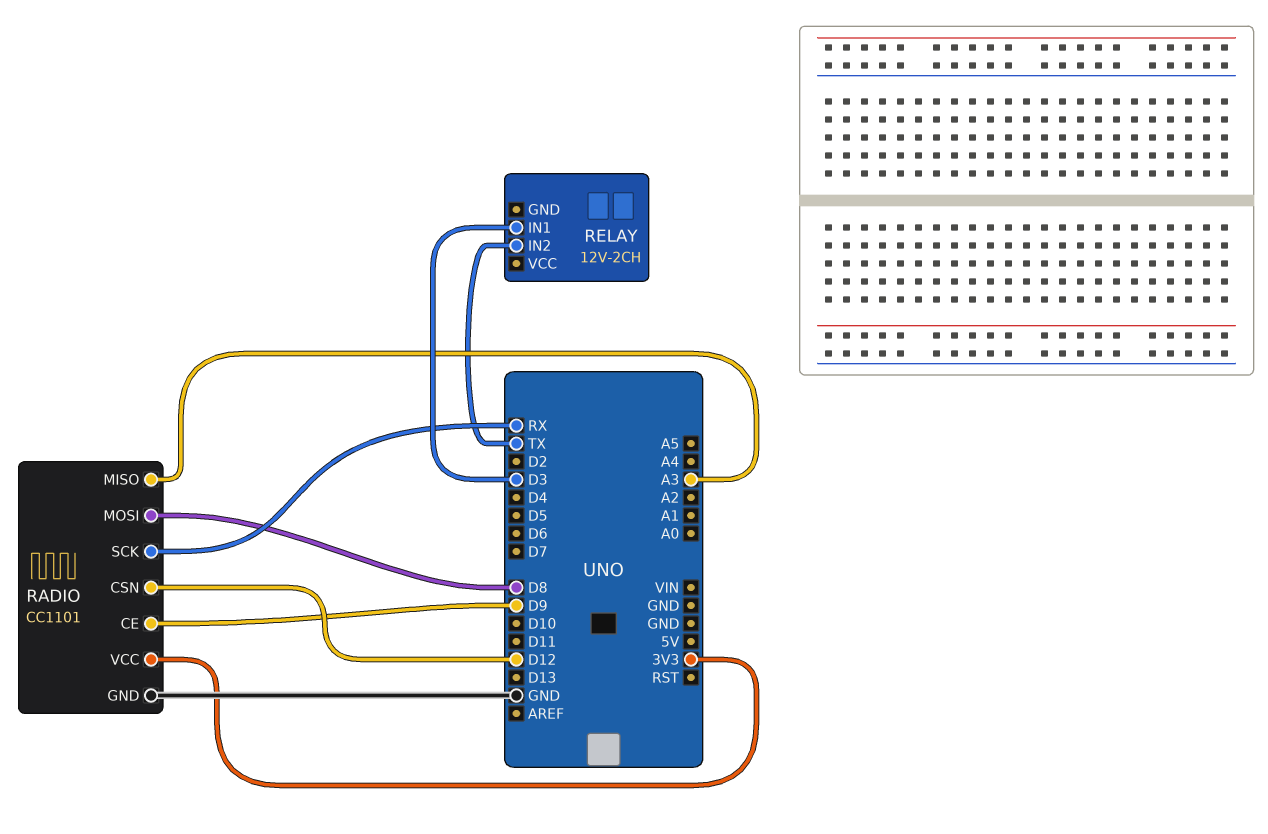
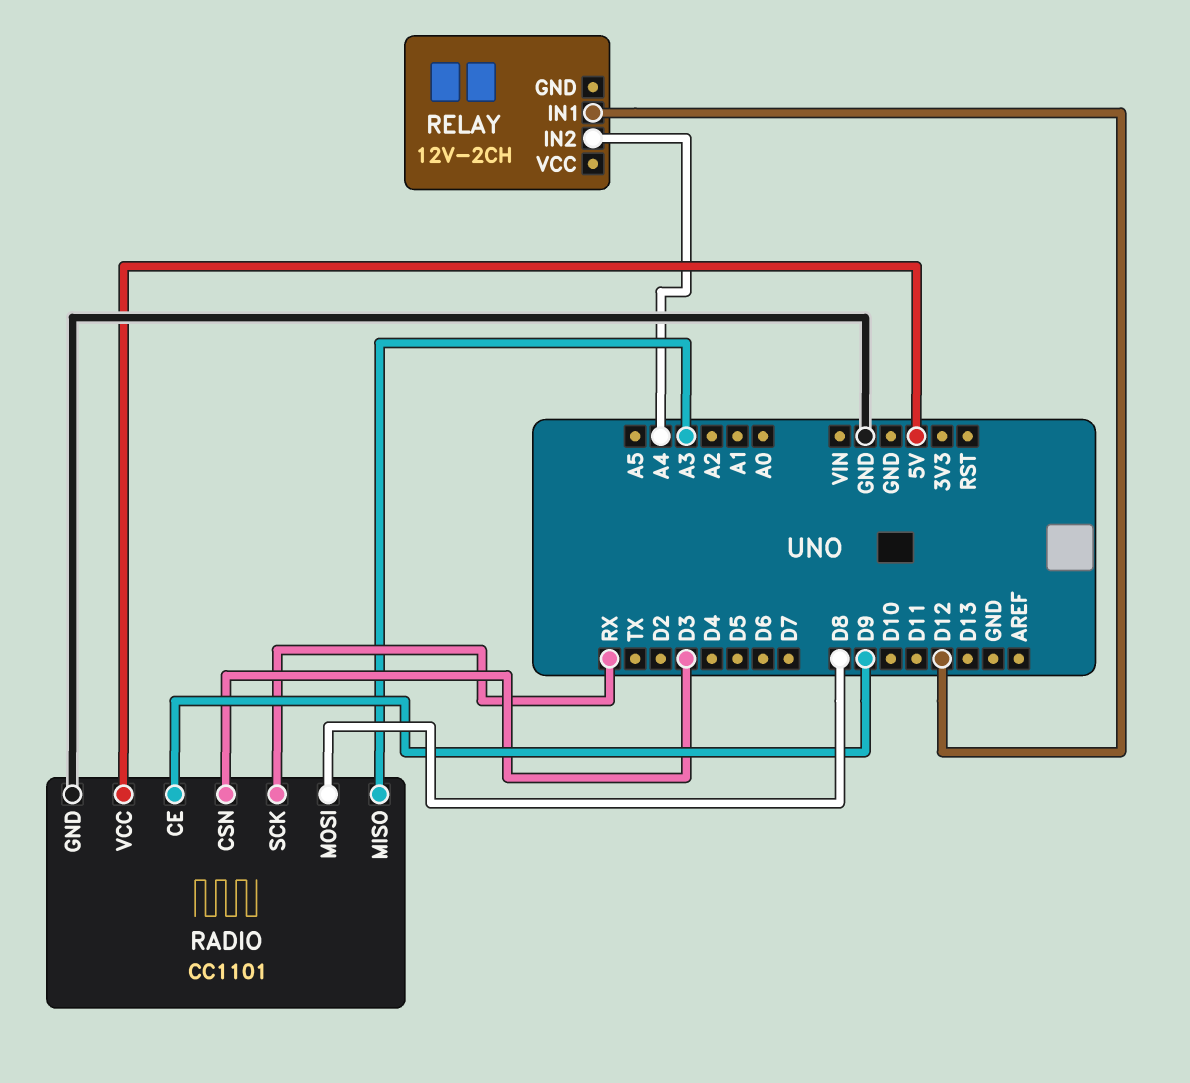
RADIO pin CSN: D12 -> D3
RADIO pin VCC: 3V3 -> 5V
RELAY pin IN1: D3 -> D12
RELAY pin IN2: TX -> A4

